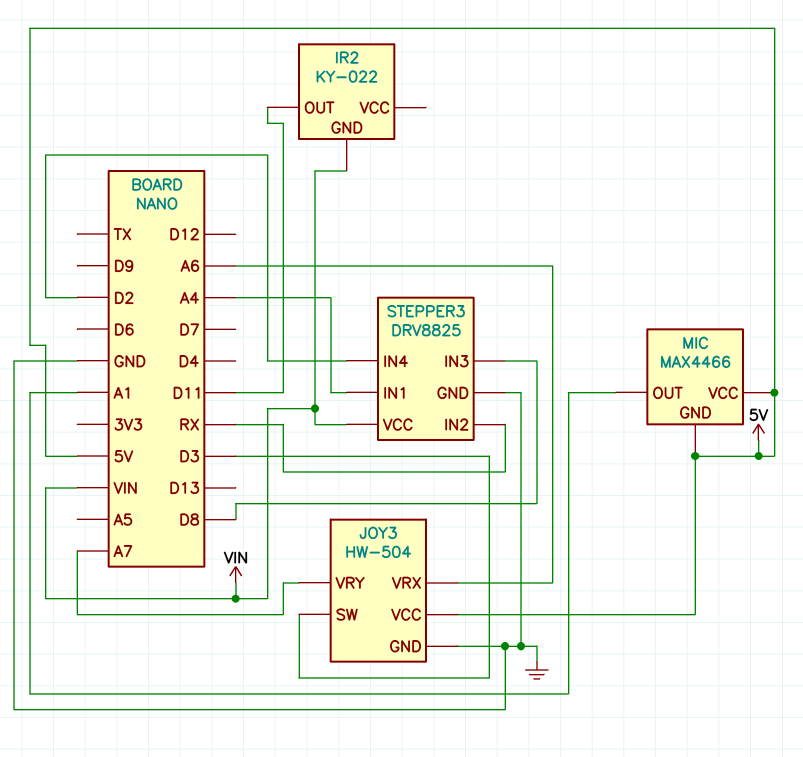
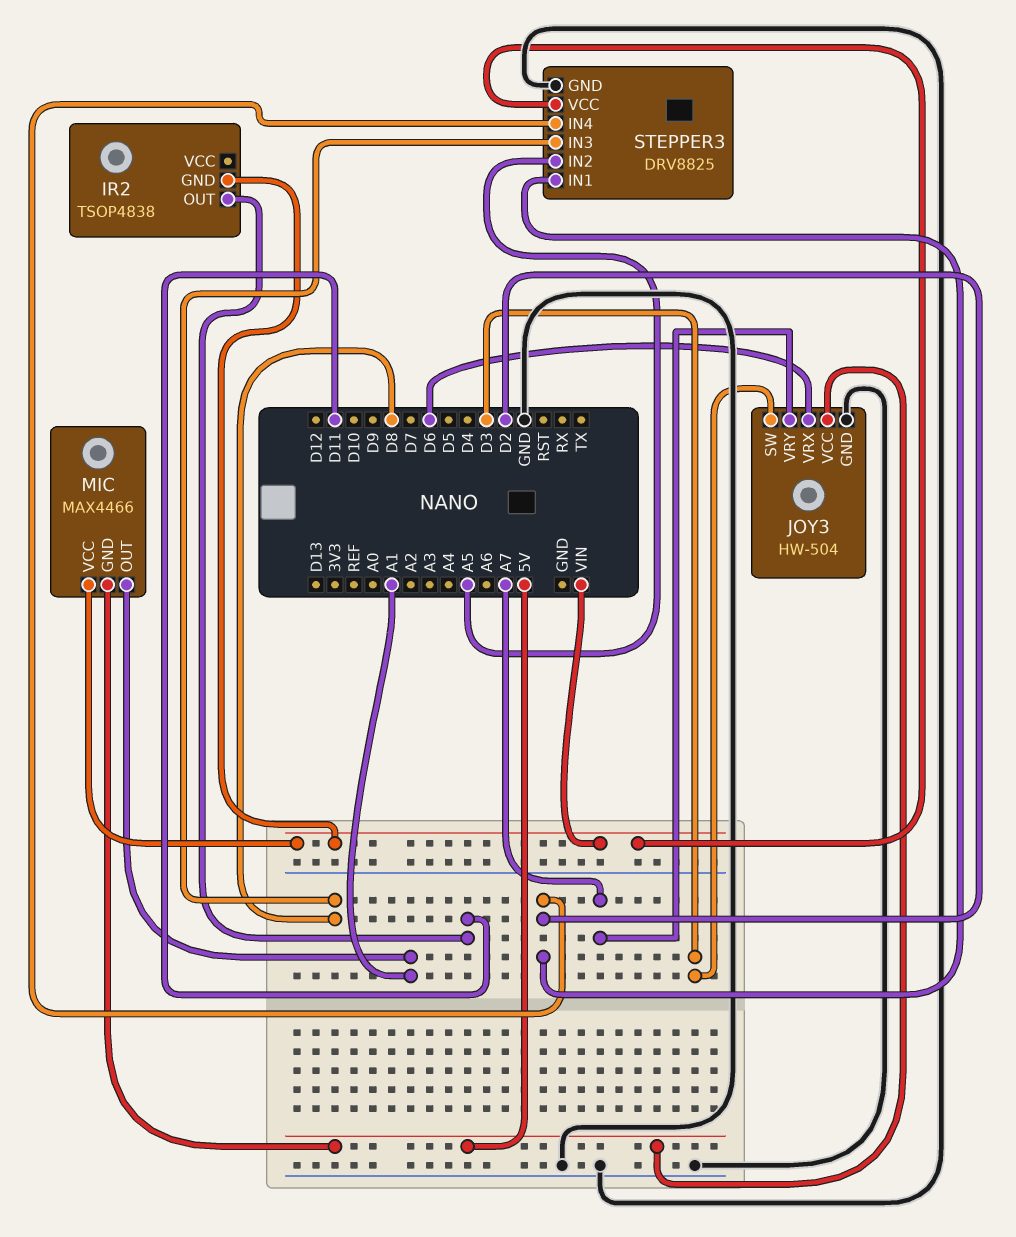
IR2: KY-022 -> TSOP4838
JOY3 pin VRX: A6 -> D6
MIC pin VCC: 5V -> VIN
STEPPER3 pin IN1: A4 -> D2
STEPPER3 pin IN2: RX -> A5

